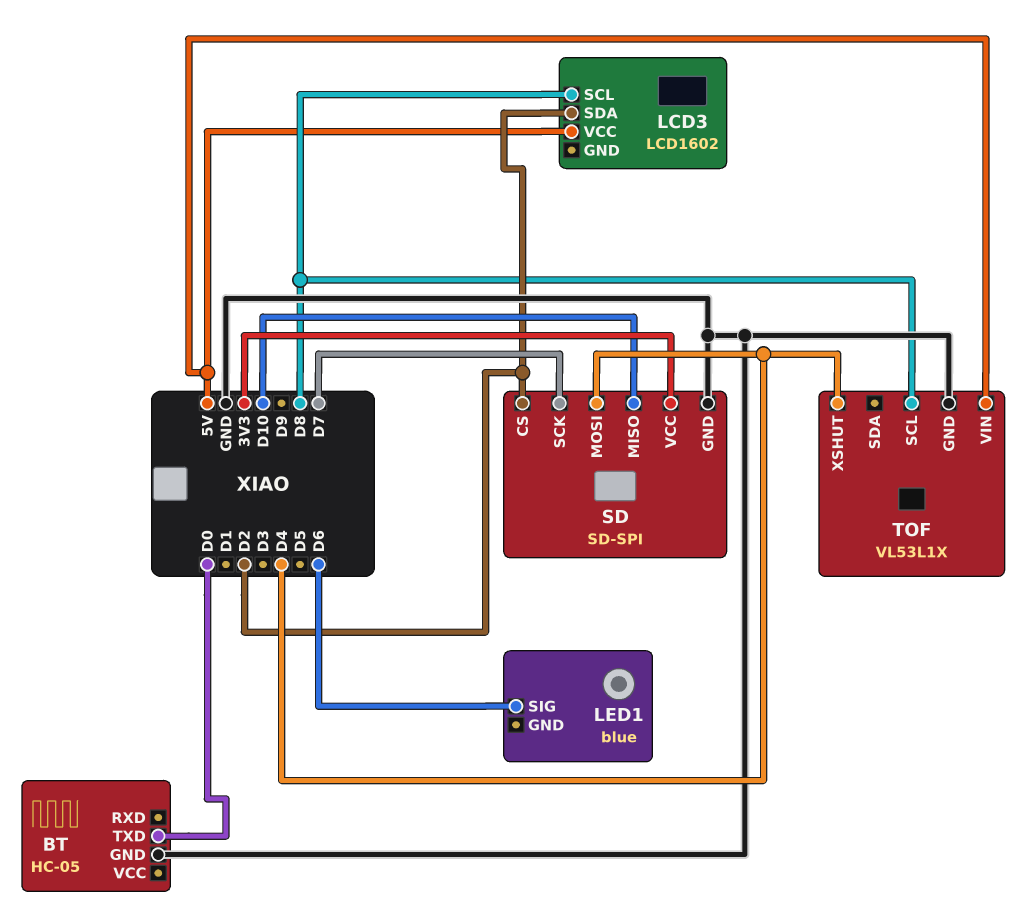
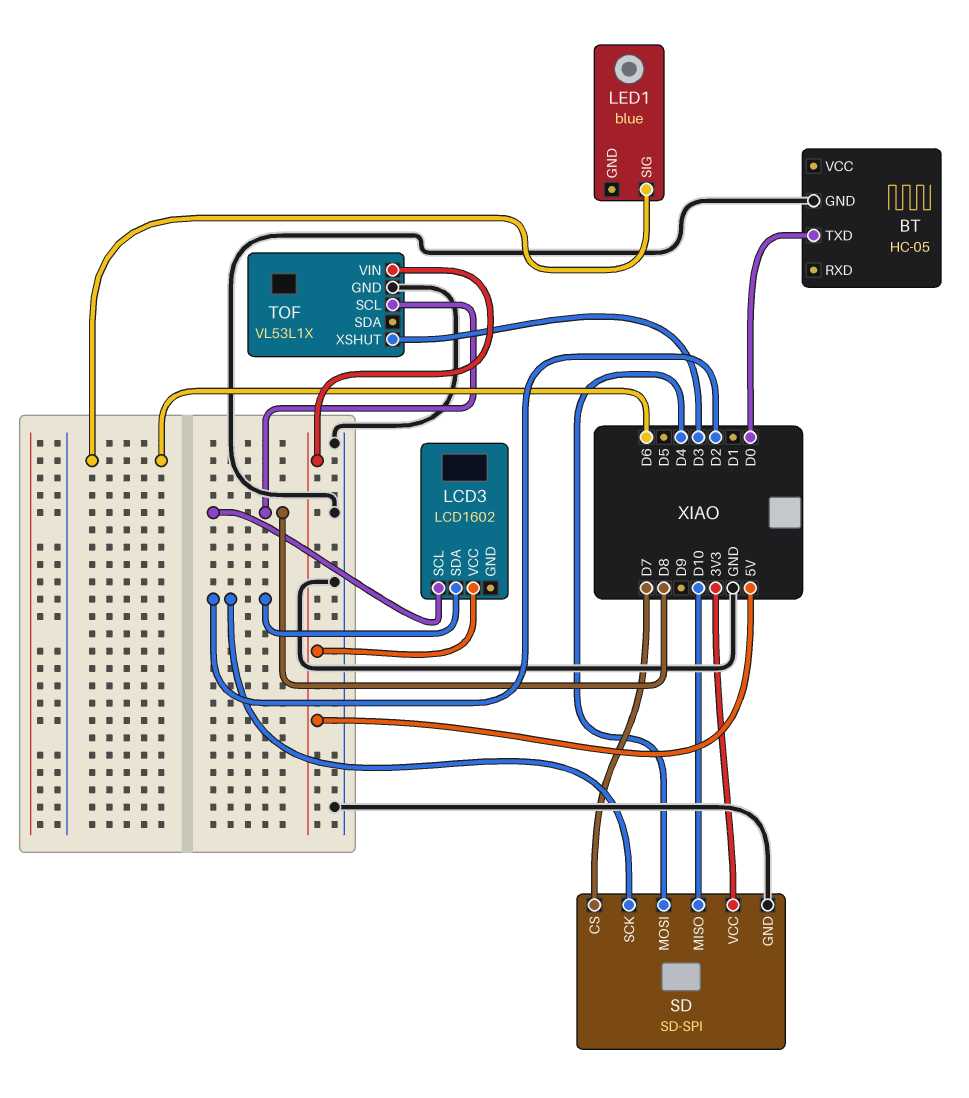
SD pin CS: D2 -> D7
SD pin SCK: D7 -> D2
TOF pin XSHUT: D4 -> D3

